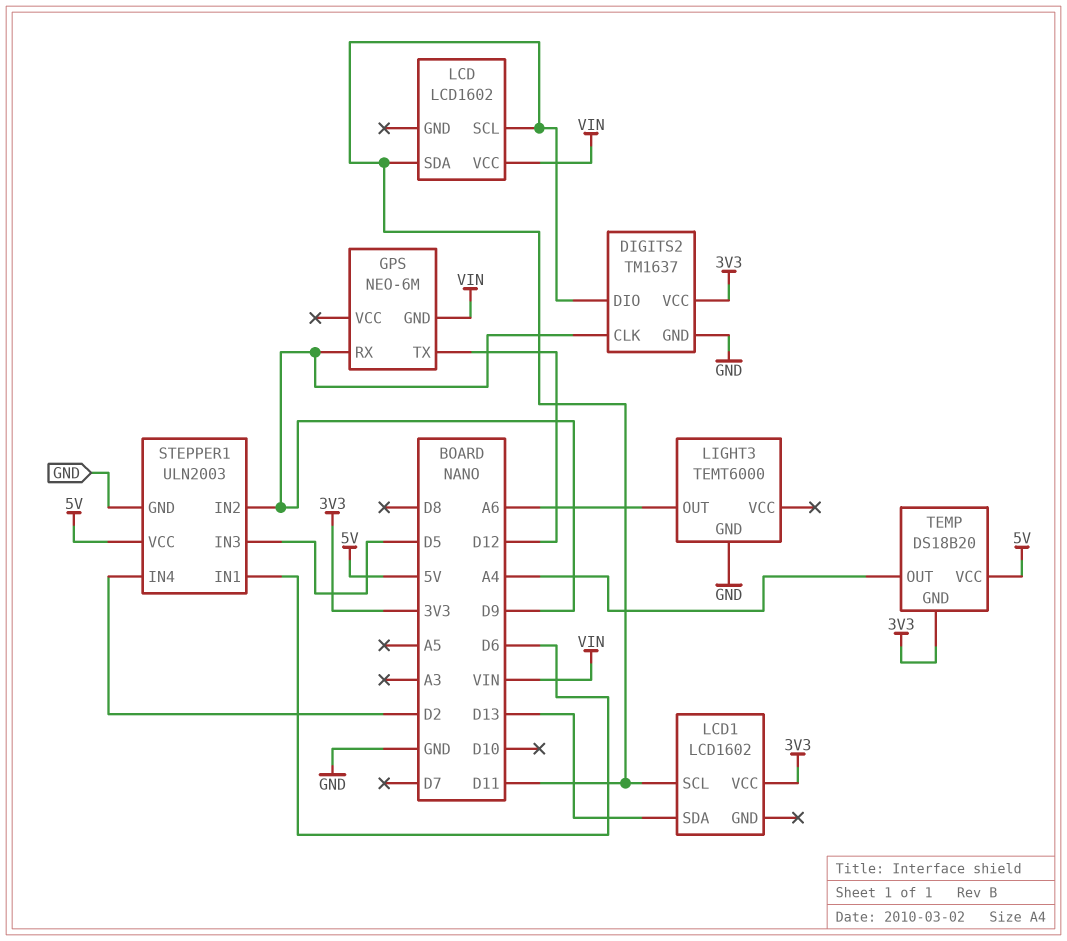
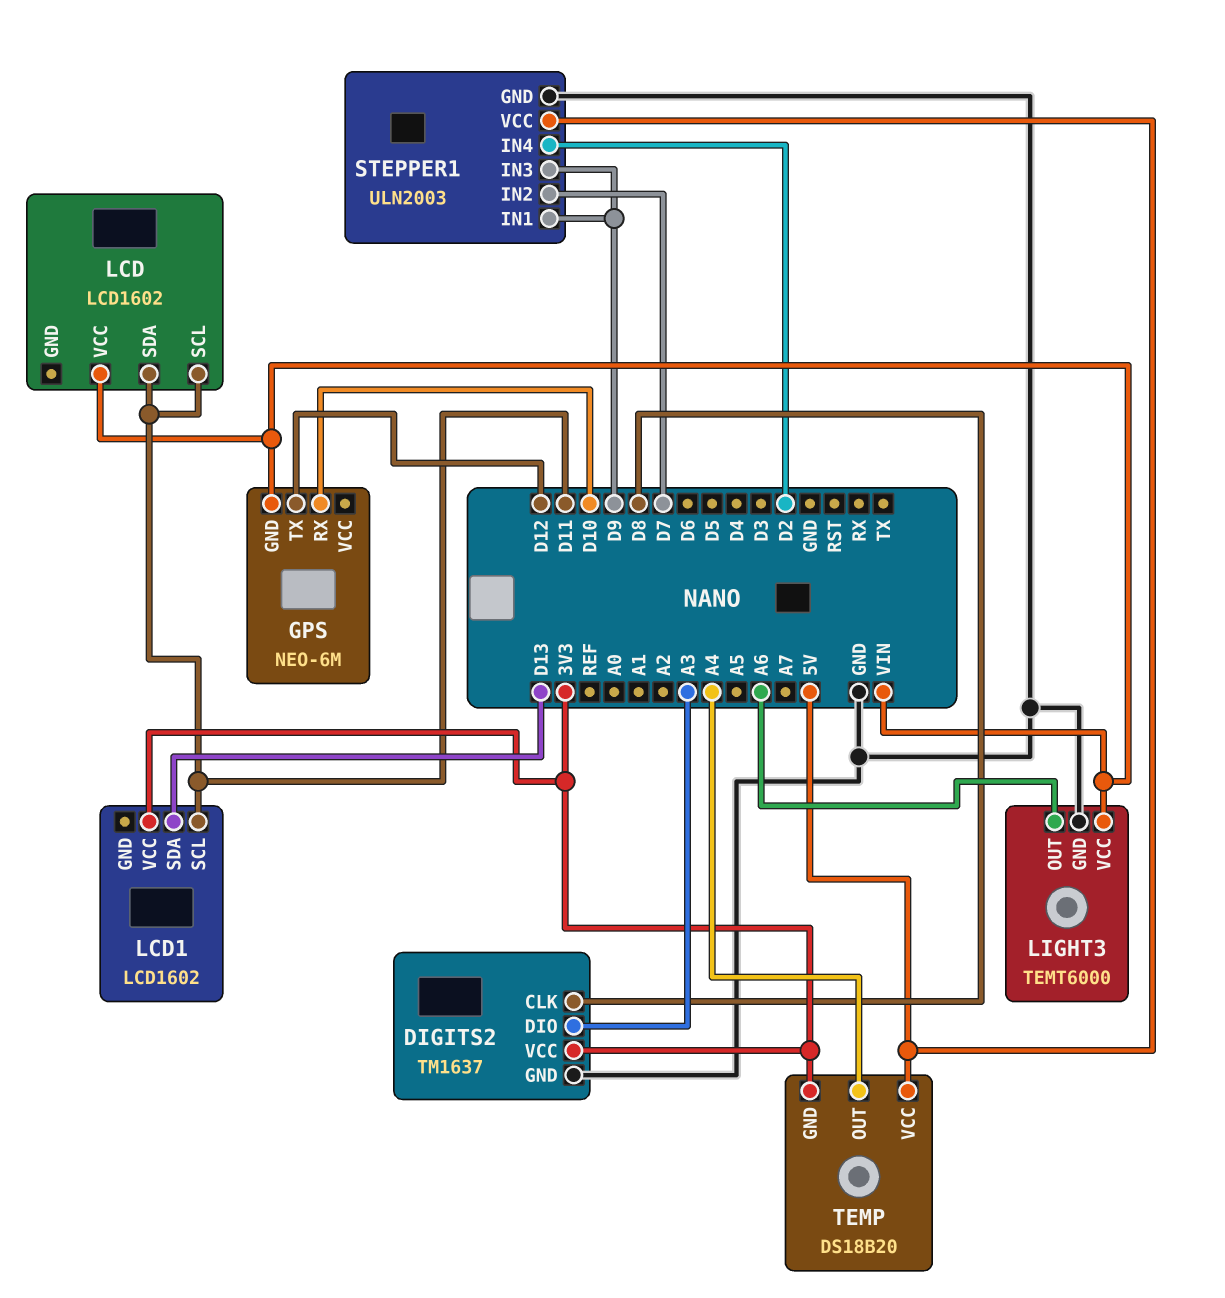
DIGITS2 pin CLK: D9 -> D8
DIGITS2 pin DIO: D11 -> A3
GPS pin RX: D9 -> D10
LIGHT3 pin VCC: none -> VIN
STEPPER1 pin IN1: D6 -> D9
STEPPER1 pin IN2: D9 -> D7
STEPPER1 pin IN3: D5 -> D9

